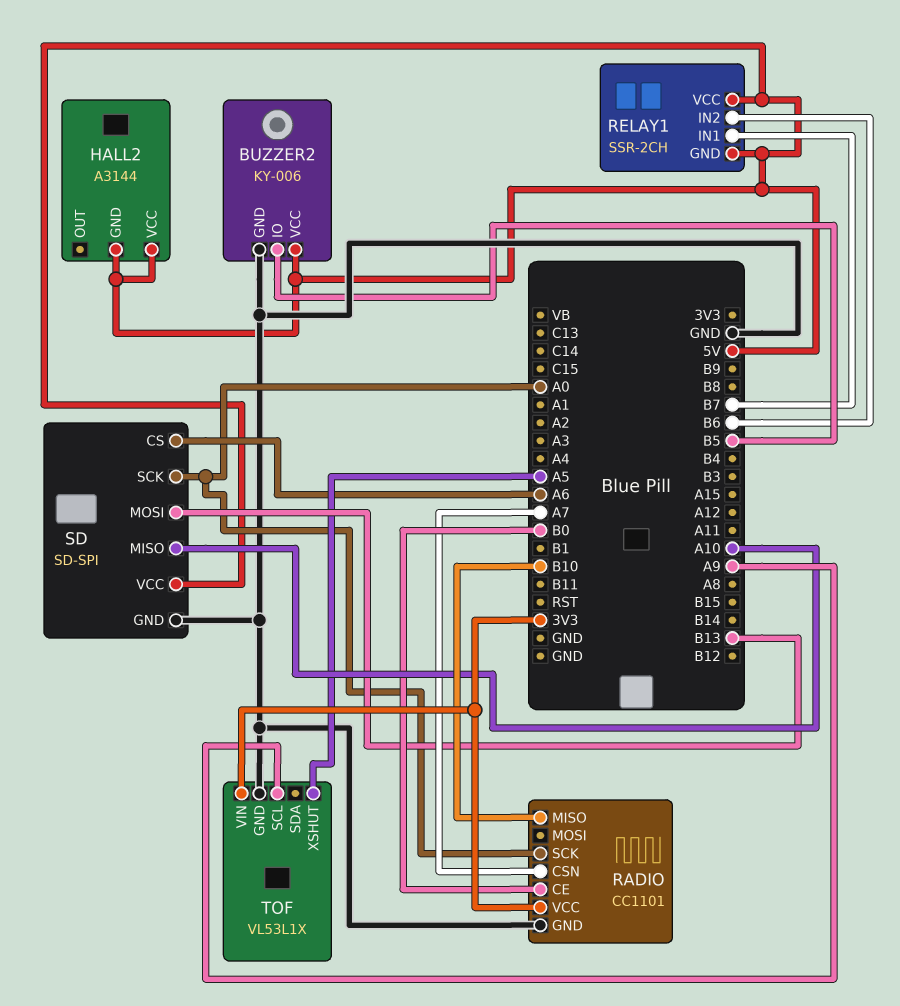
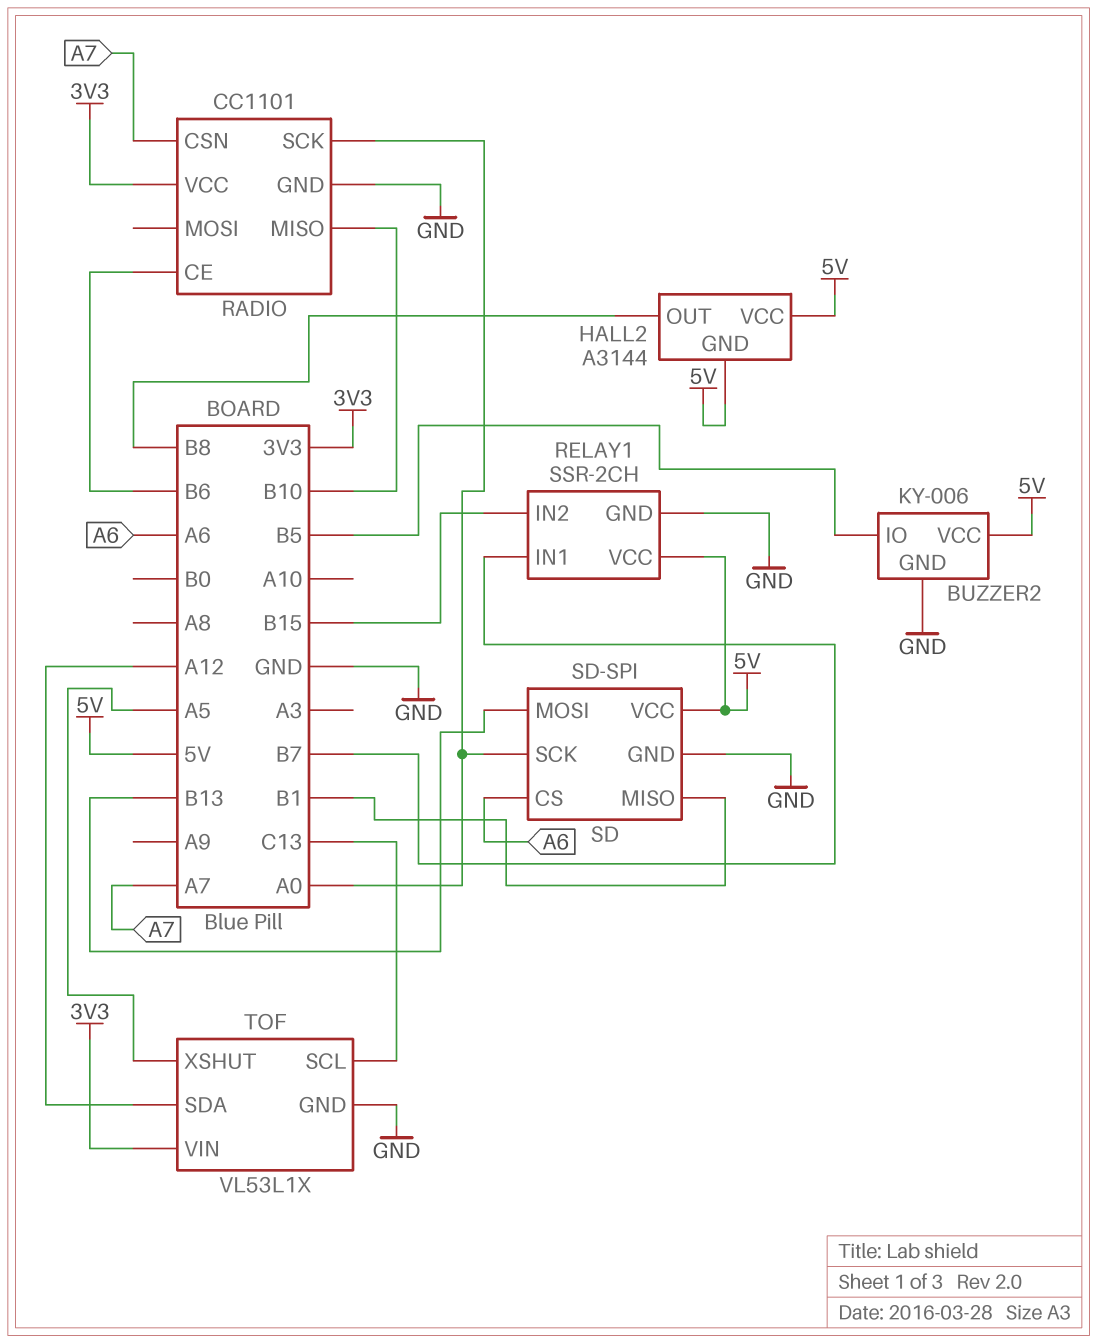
HALL2 pin OUT: none -> B8
RADIO pin CE: B0 -> B6
RELAY1 pin GND: 5V -> GND
RELAY1 pin IN2: B6 -> B15
SD pin MISO: A10 -> B1
TOF pin SCL: A9 -> C13
TOF pin SDA: none -> A12

